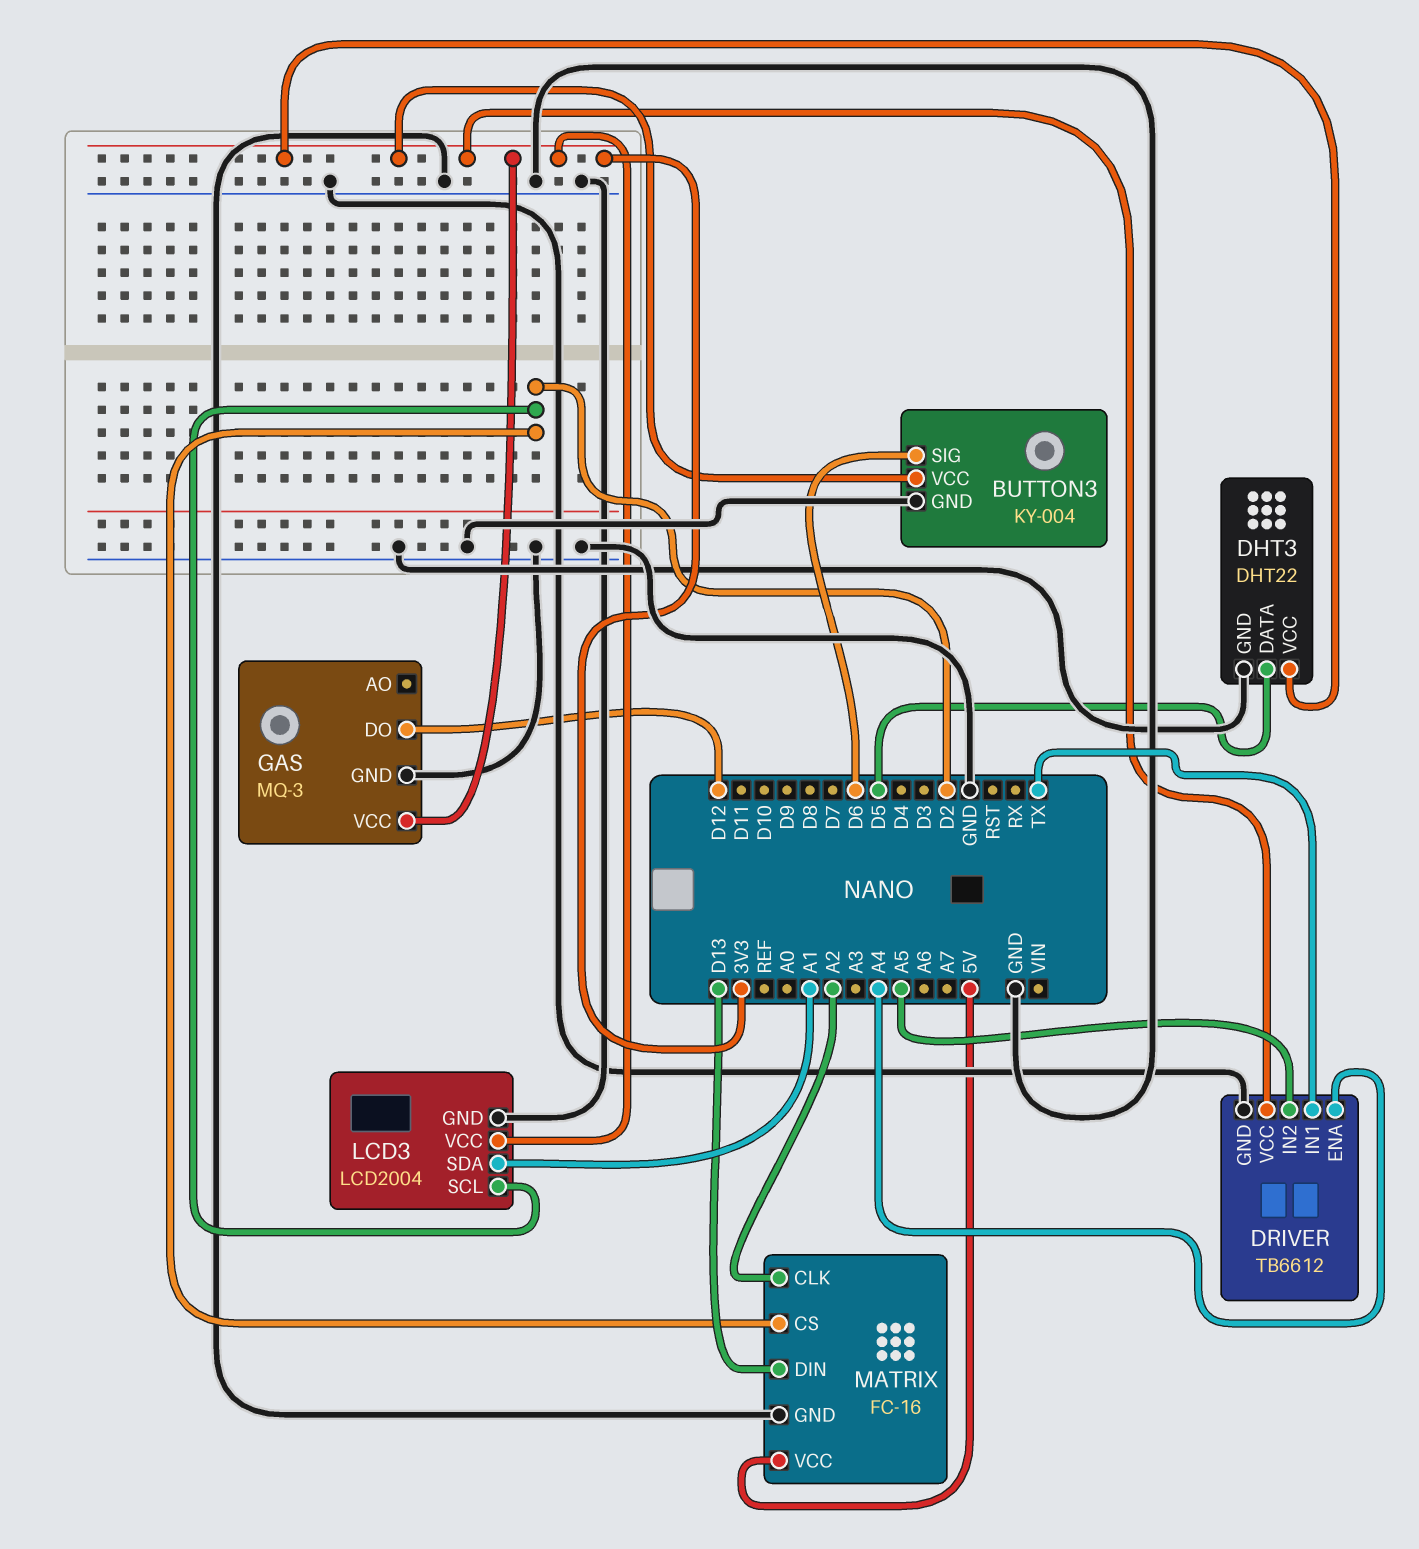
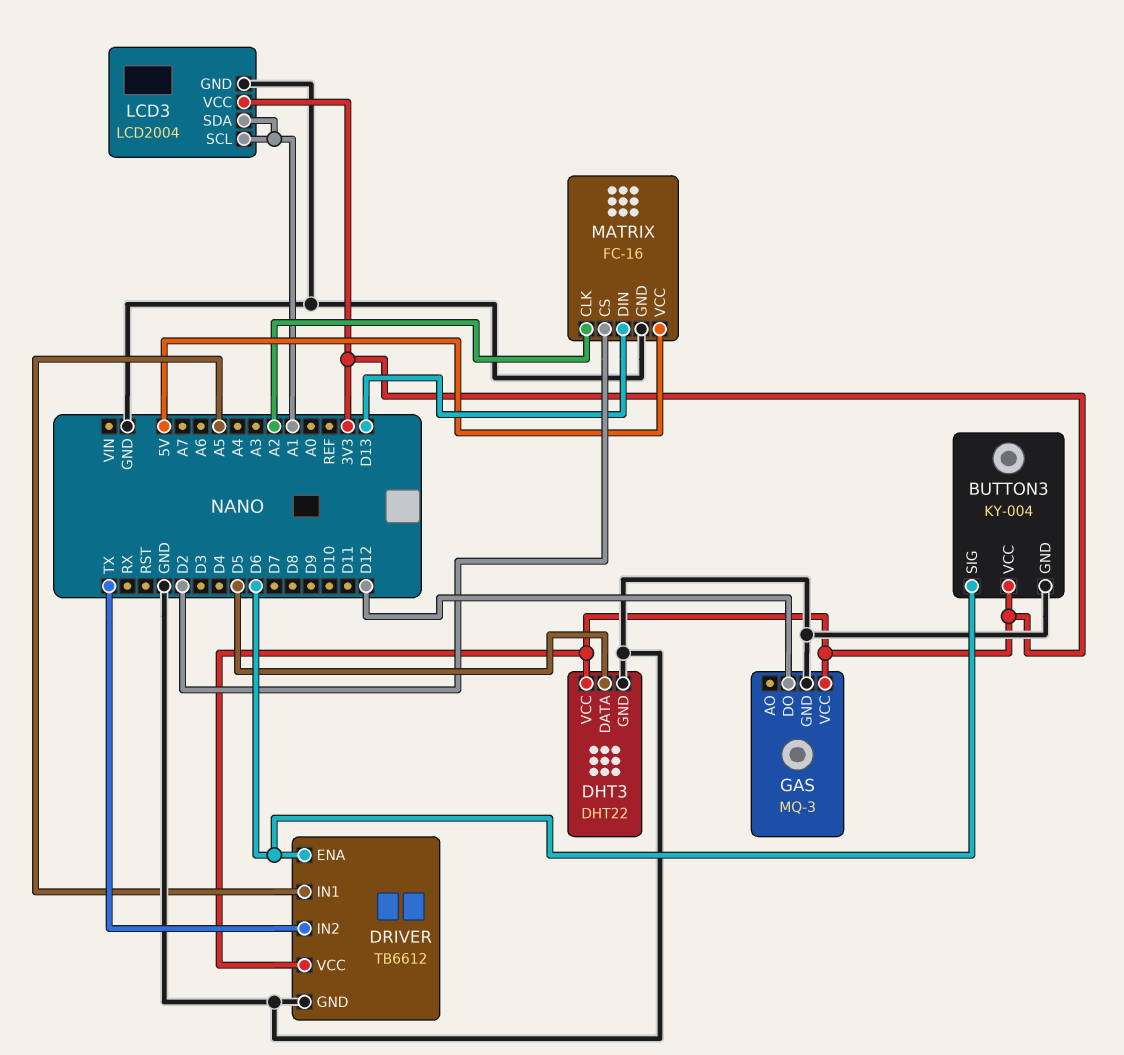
DRIVER pin ENA: A4 -> D6
DRIVER pin IN1: TX -> A5
DRIVER pin IN2: A5 -> TX
LCD3 pin SCL: D2 -> A1

